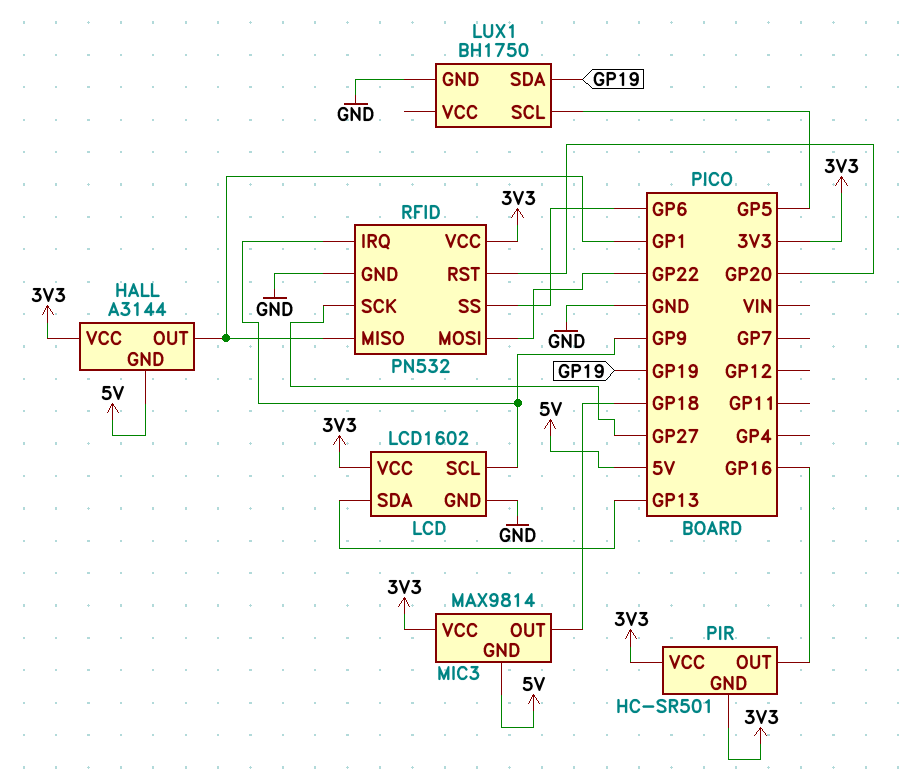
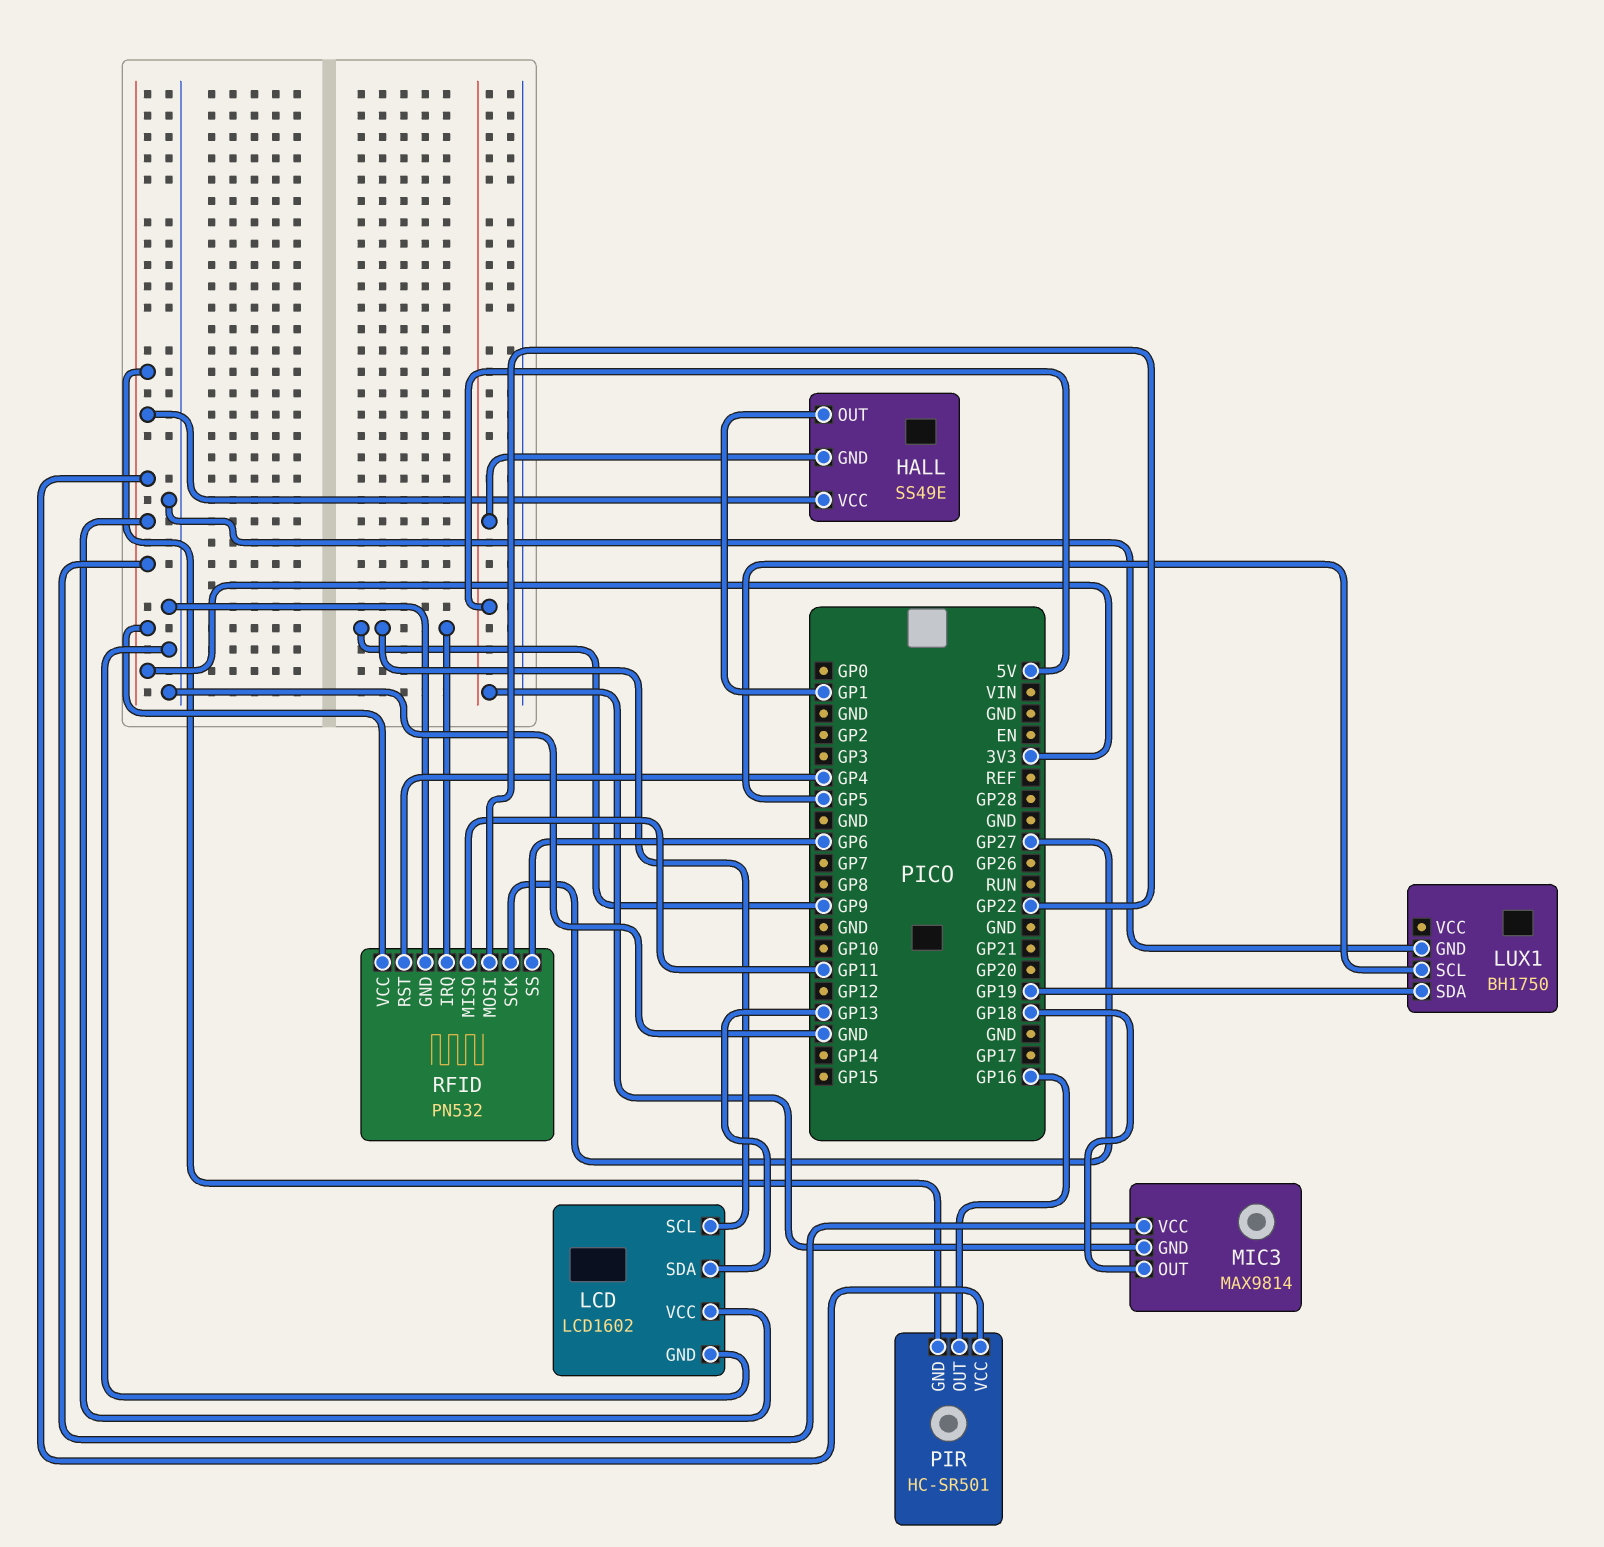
HALL: A3144 -> SS49E
RFID pin MISO: GP1 -> GP11
RFID pin RST: GP20 -> GP4

